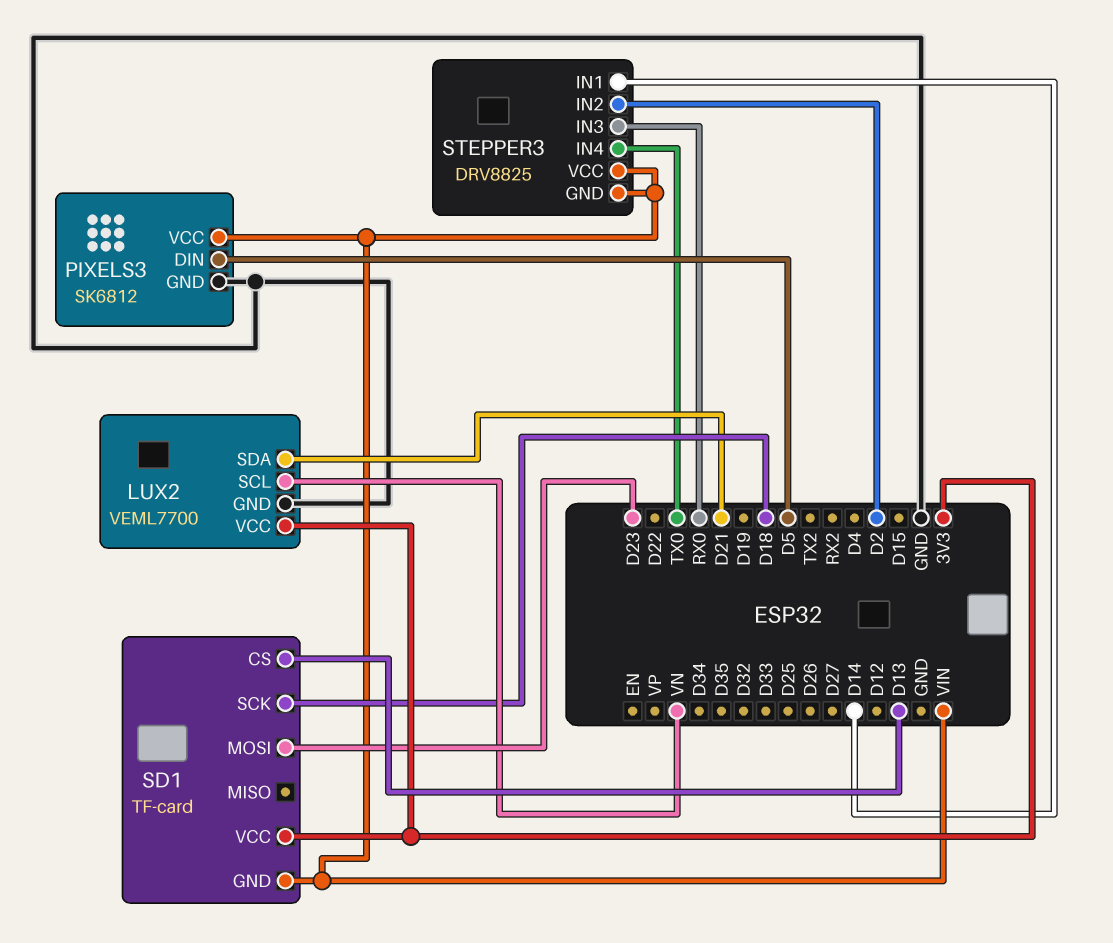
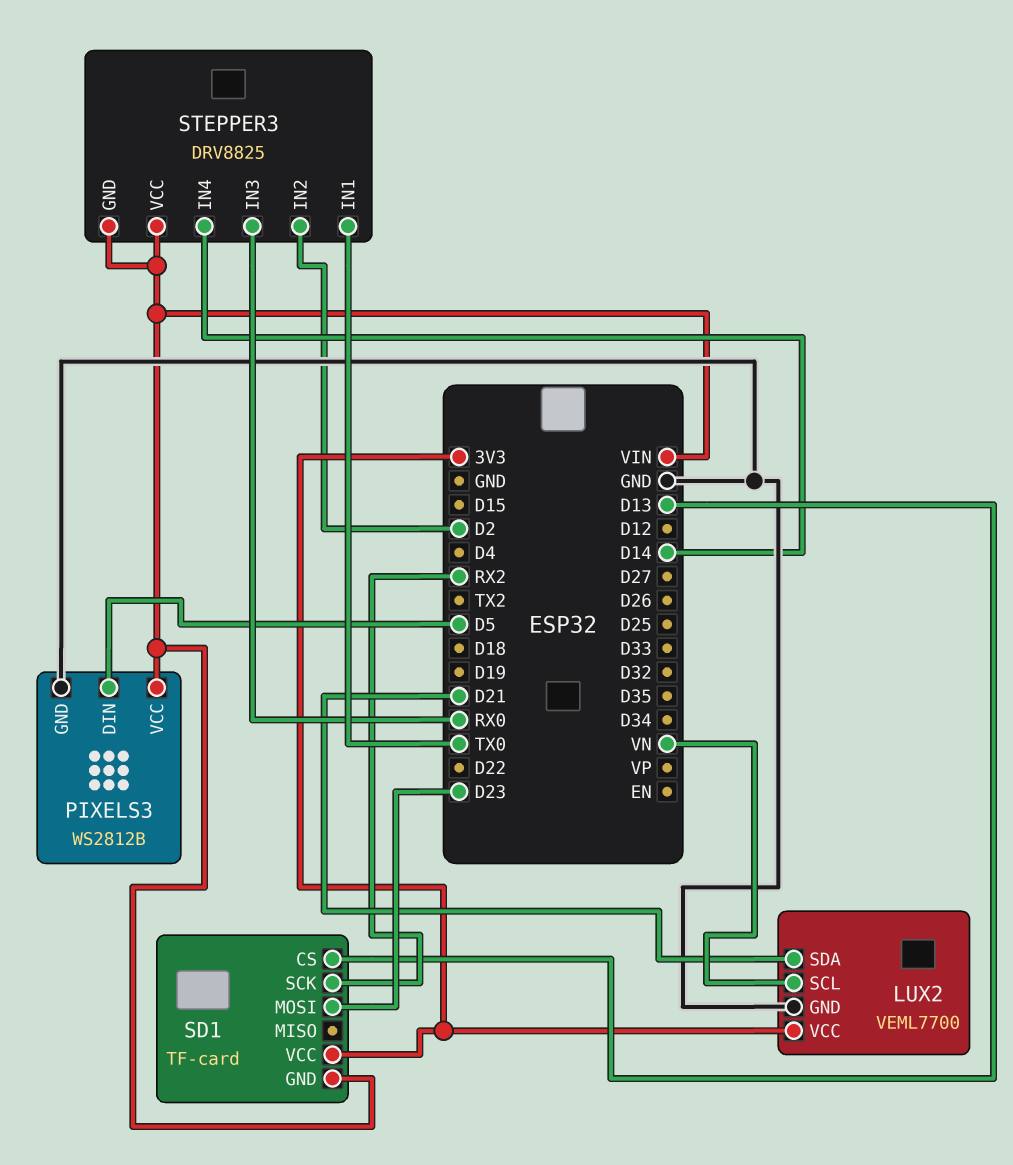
PIXELS3: SK6812 -> WS2812B
SD1 pin SCK: D18 -> RX2
STEPPER3 pin IN1: D14 -> TX0
STEPPER3 pin IN4: TX0 -> D14

